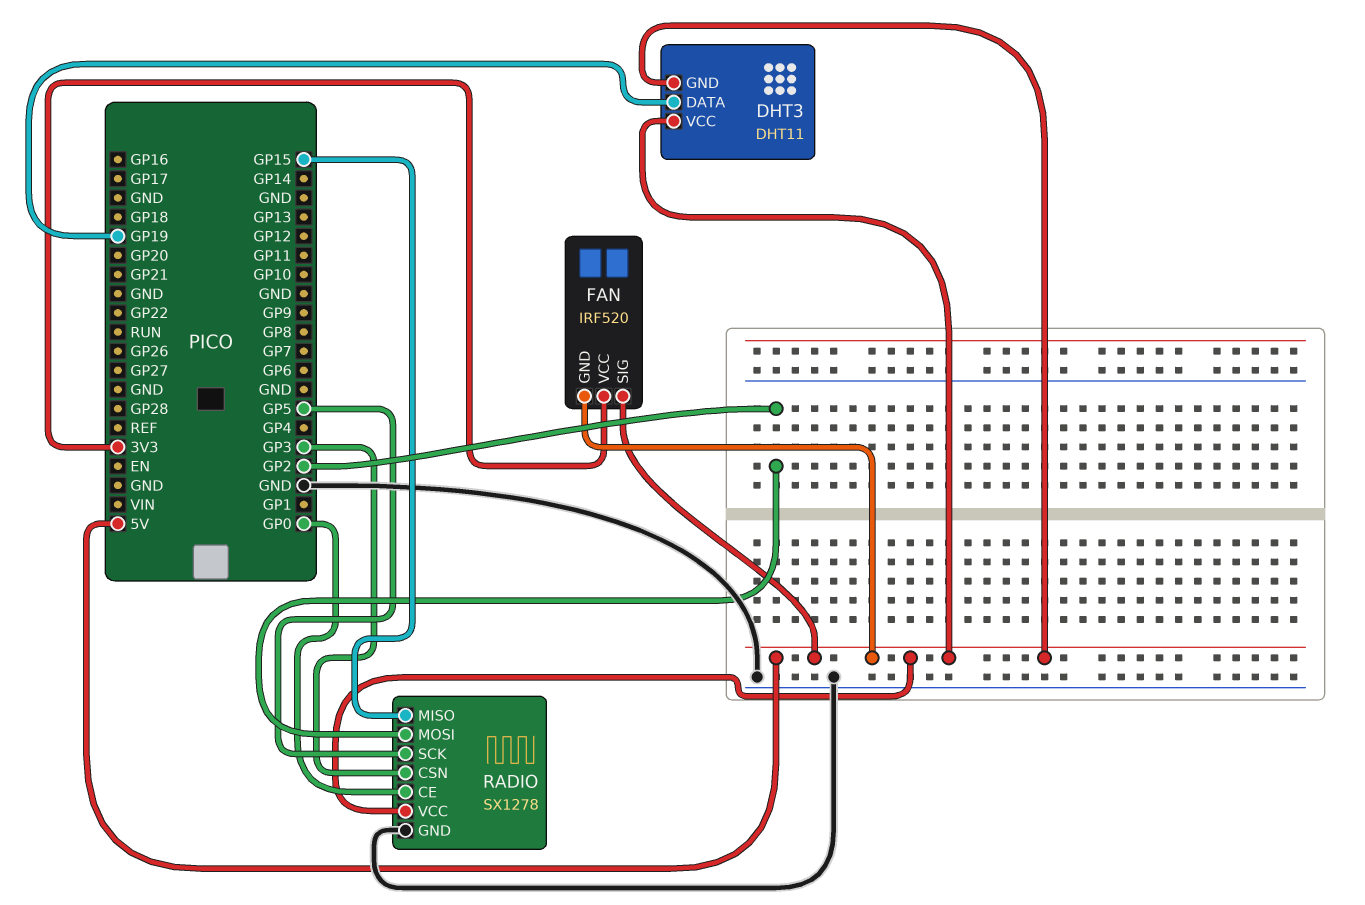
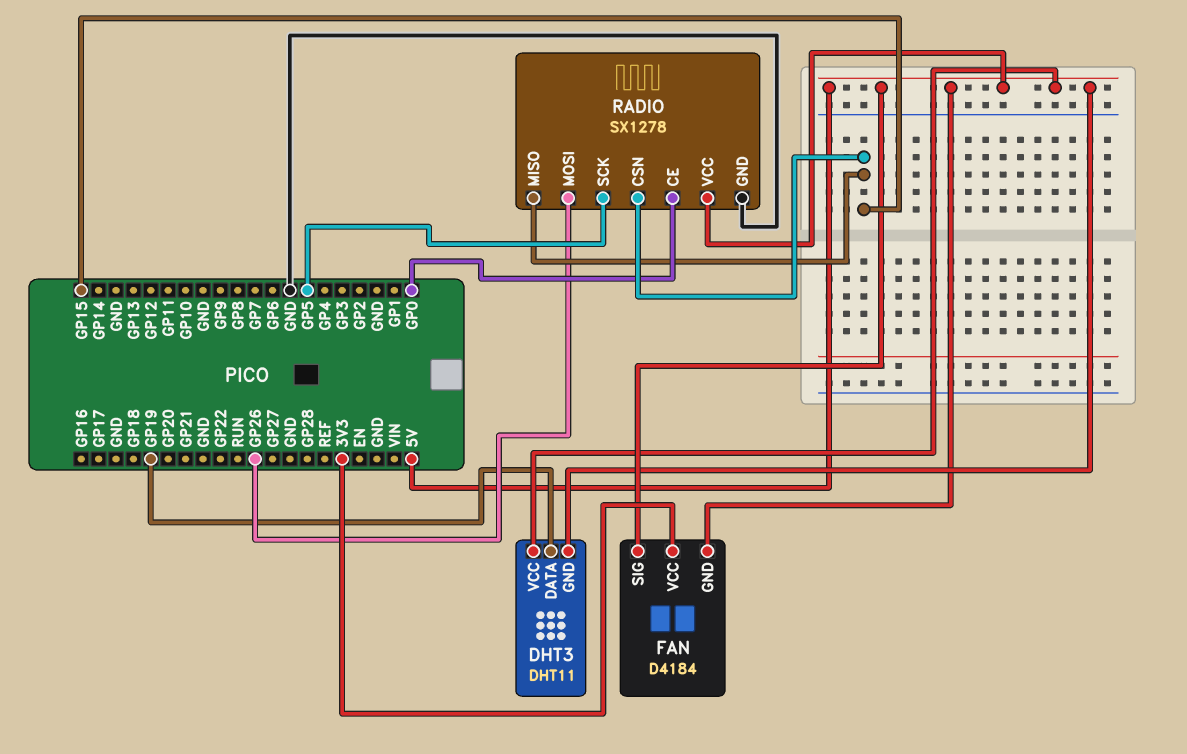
FAN: IRF520 -> D4184
RADIO pin CSN: GP3 -> GP15
RADIO pin MOSI: GP2 -> GP26

